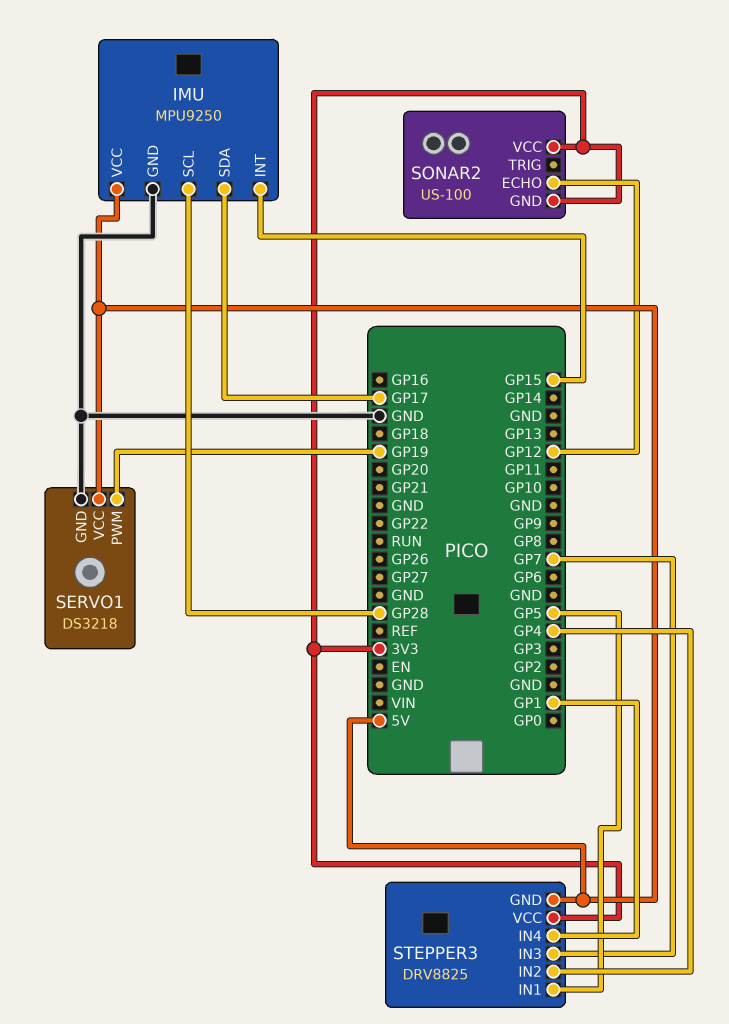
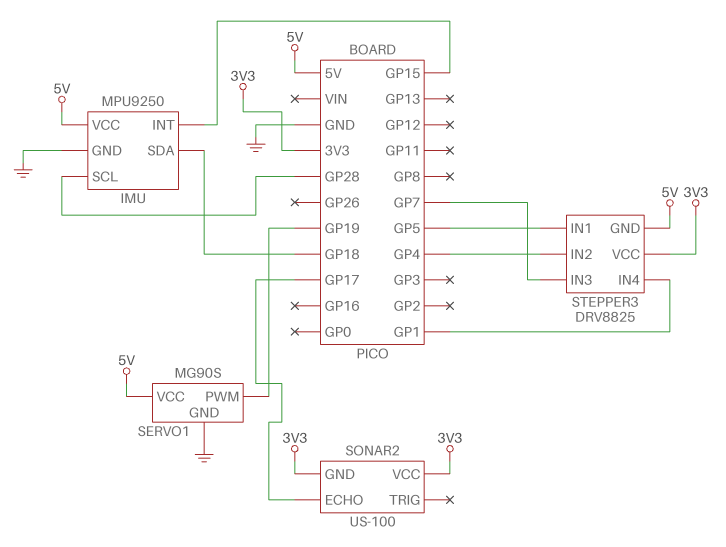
IMU pin SDA: GP17 -> GP18
SERVO1: DS3218 -> MG90S
SONAR2 pin ECHO: GP12 -> GP17

